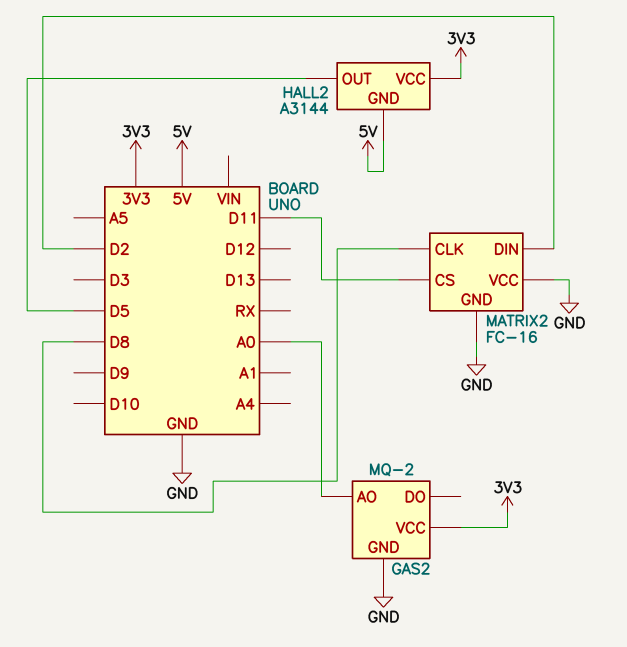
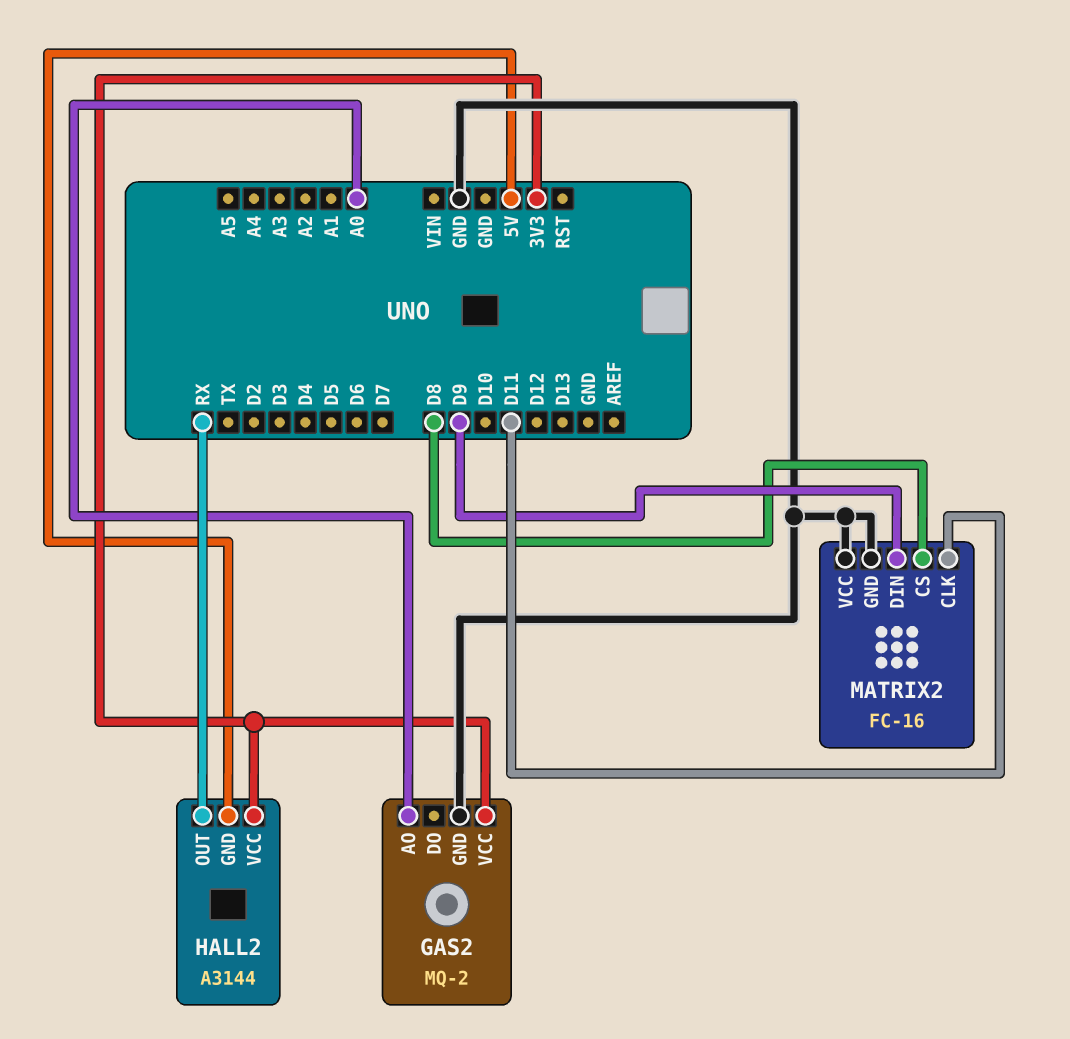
HALL2 pin OUT: D5 -> RX
MATRIX2 pin CLK: D8 -> D11
MATRIX2 pin CS: D11 -> D8
MATRIX2 pin DIN: D2 -> D9

